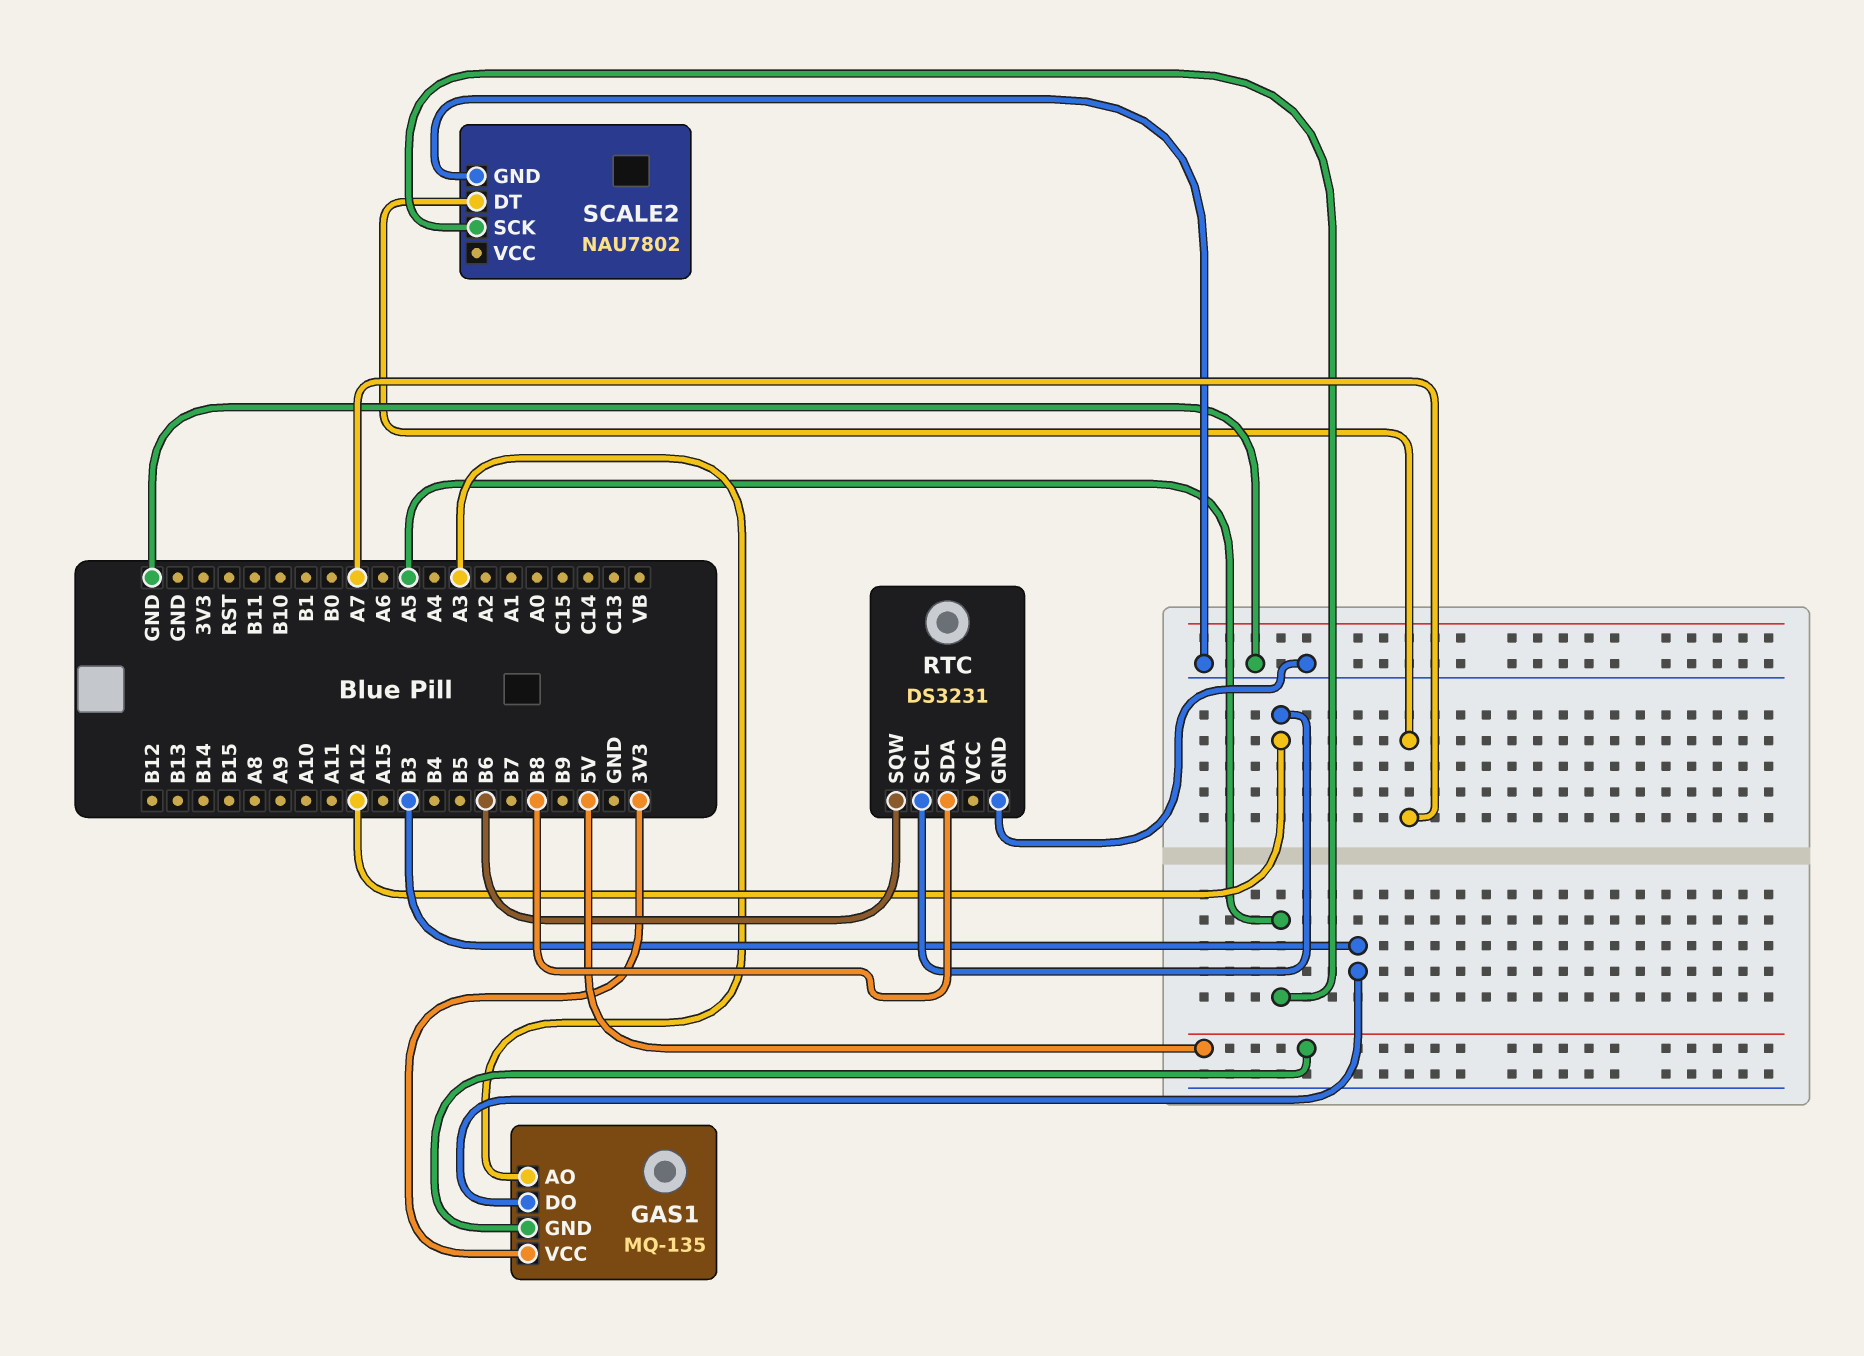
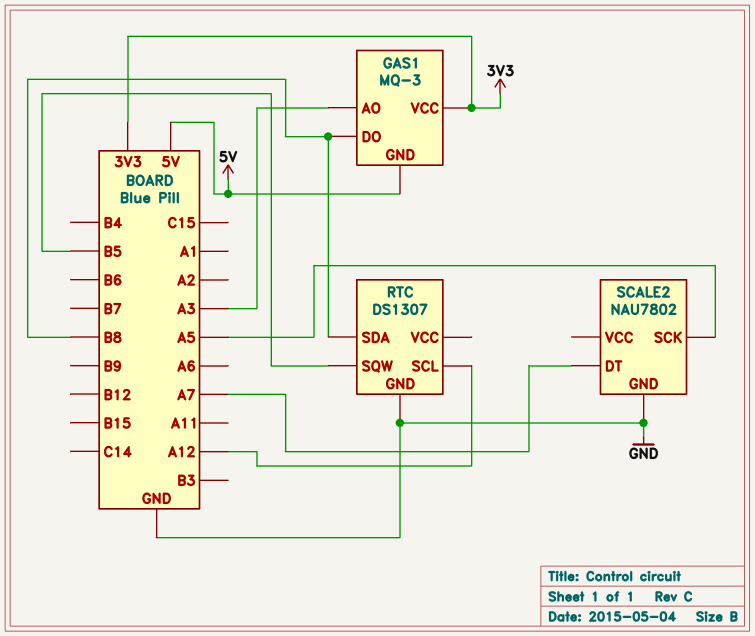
GAS1: MQ-135 -> MQ-3
GAS1 pin DO: B3 -> B8
RTC: DS3231 -> DS1307
RTC pin SQW: B6 -> B5

